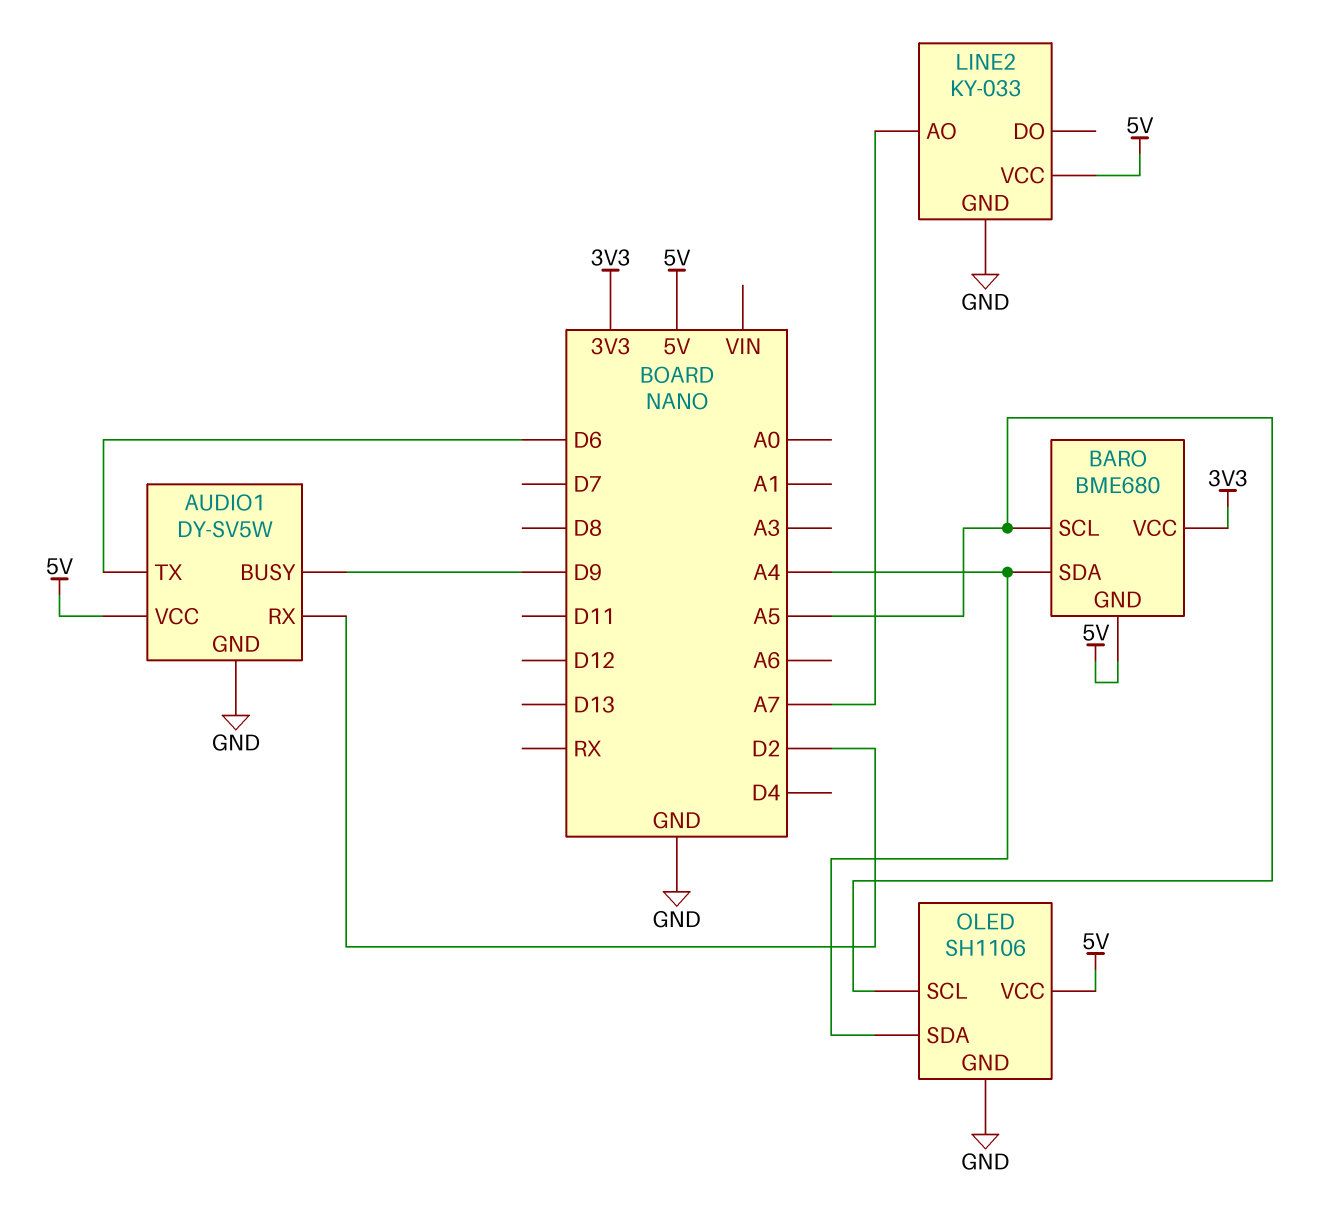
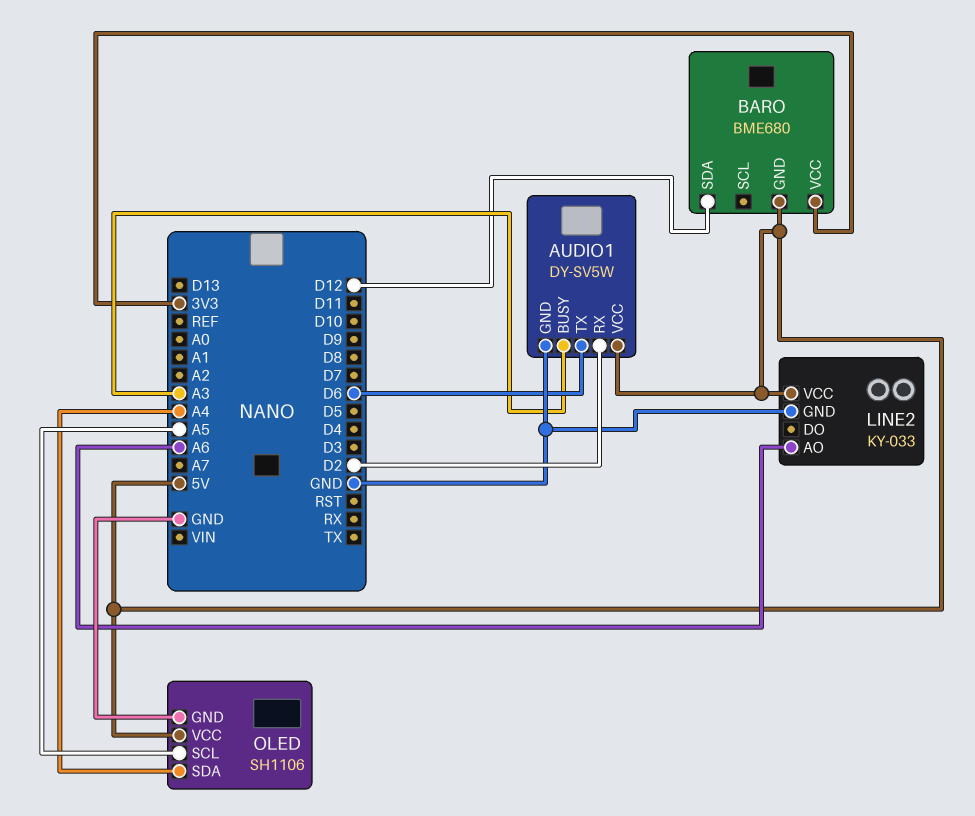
AUDIO1 pin BUSY: D9 -> A3
BARO pin SCL: A5 -> none
BARO pin SDA: A4 -> D12
LINE2 pin AO: A7 -> A6

